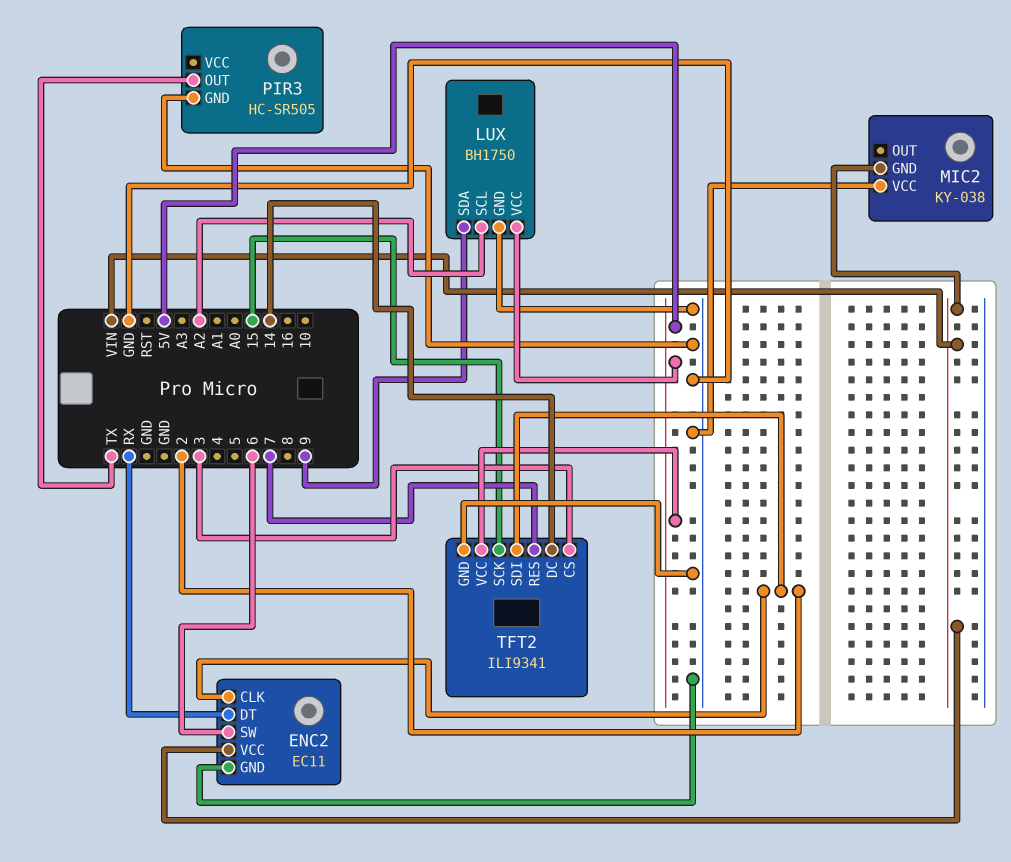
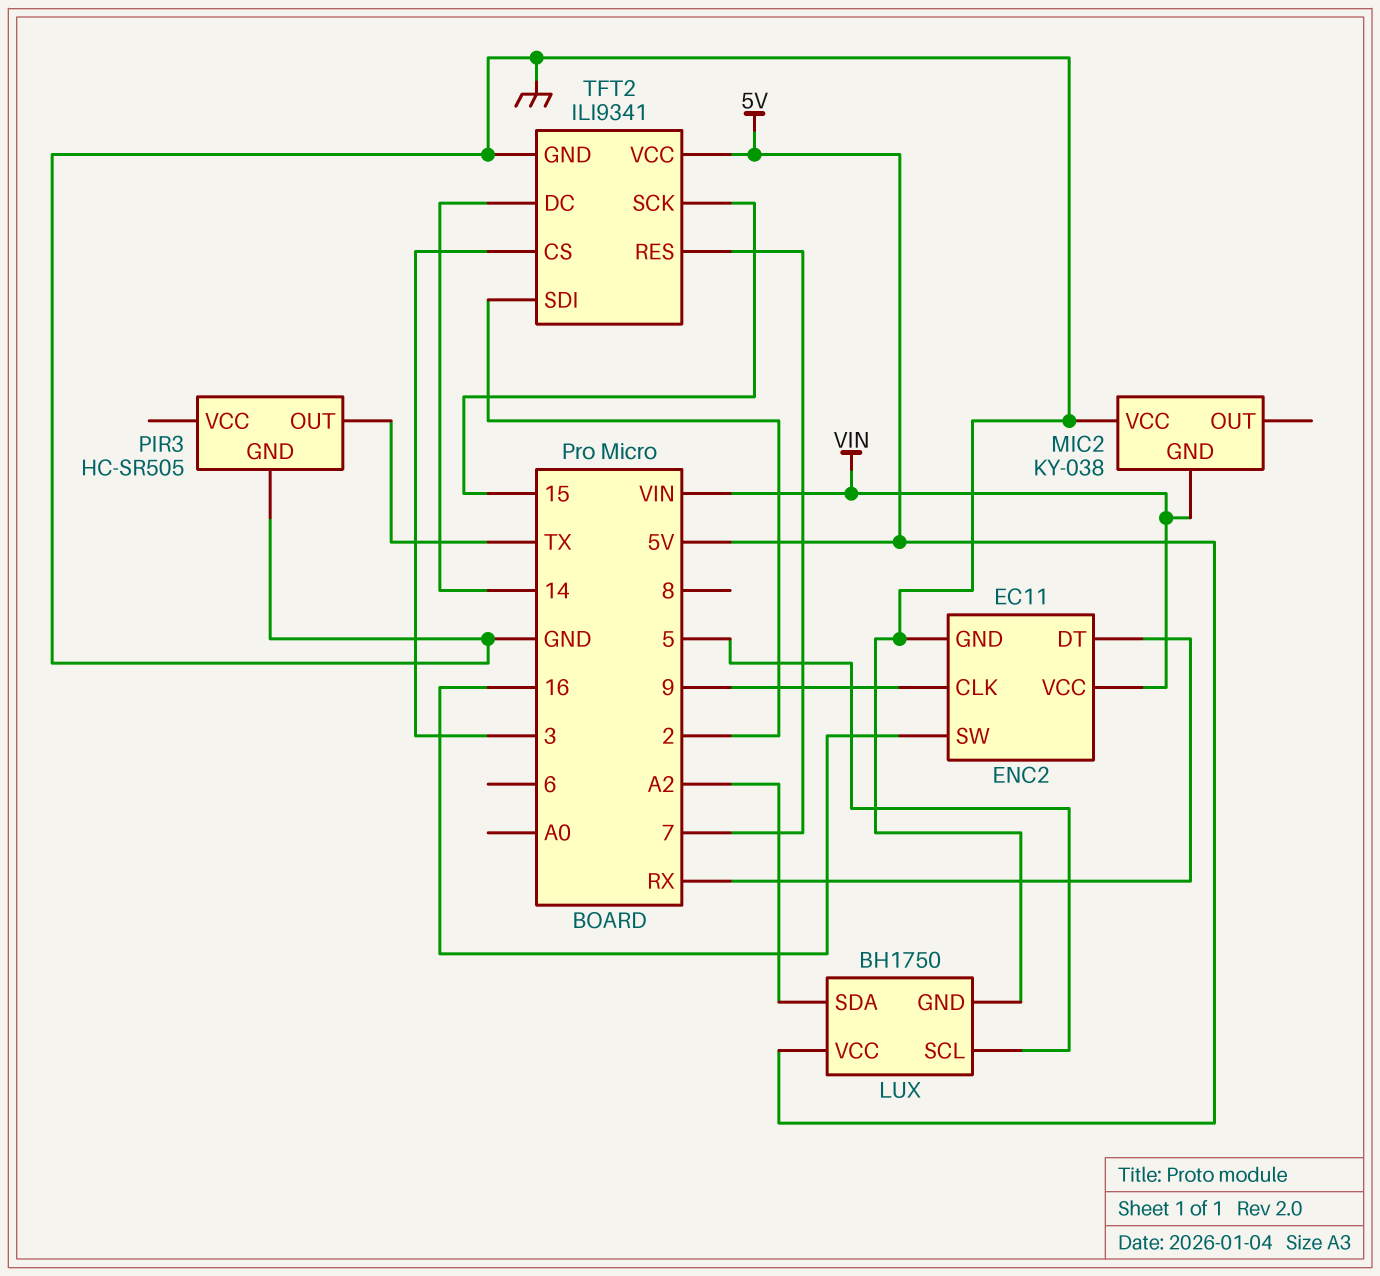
ENC2 pin CLK: 2 -> 9
ENC2 pin SW: 6 -> 16
LUX pin SCL: A2 -> 5
LUX pin SDA: 9 -> A2

